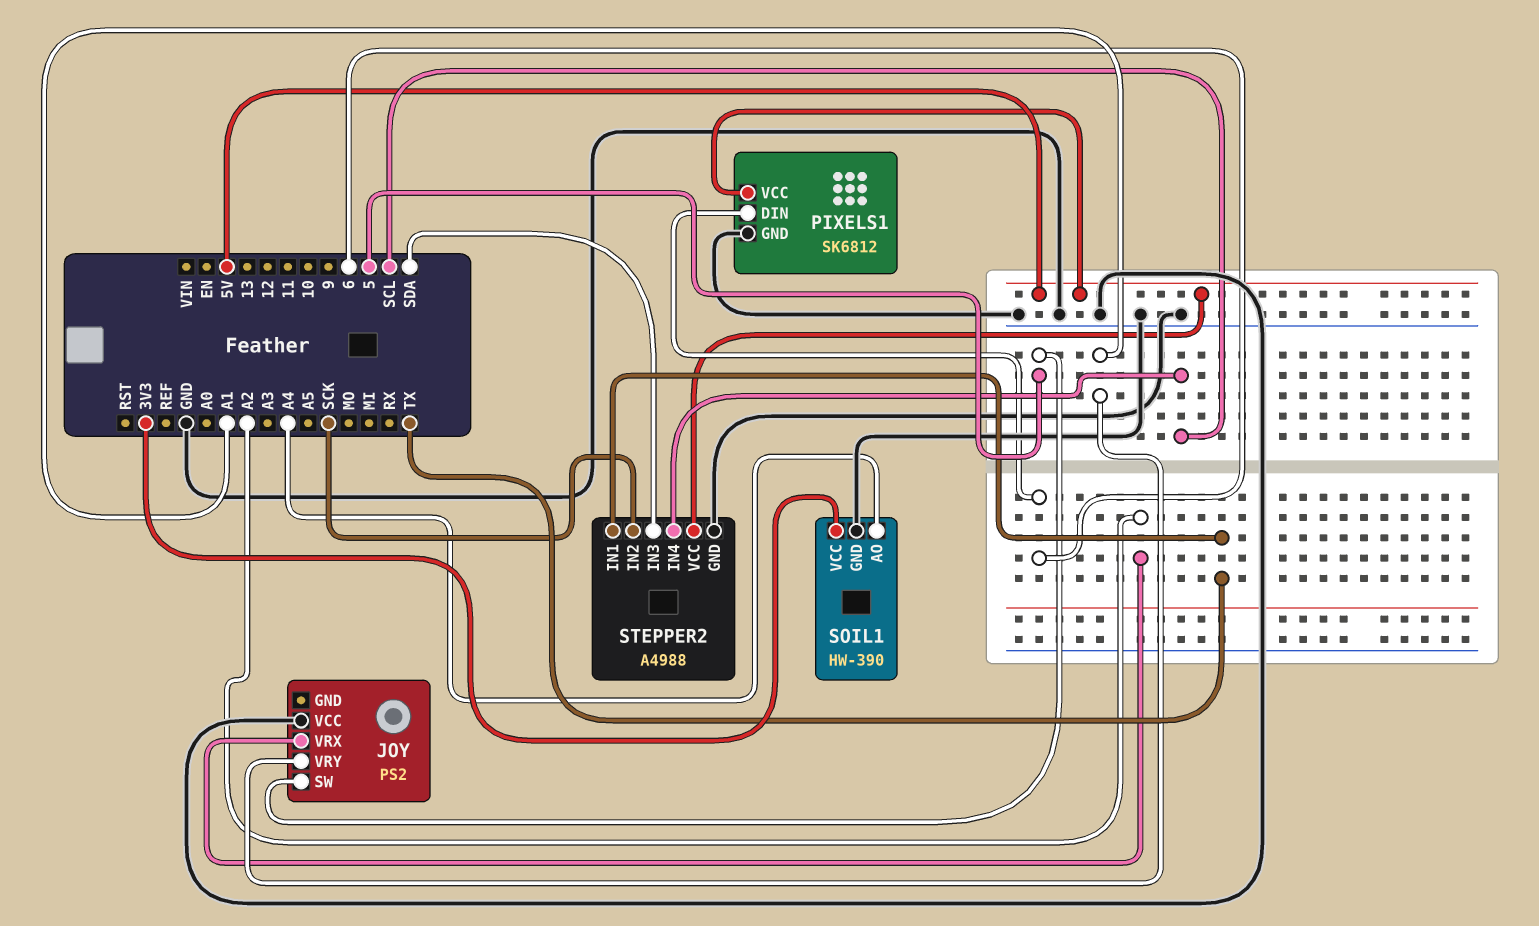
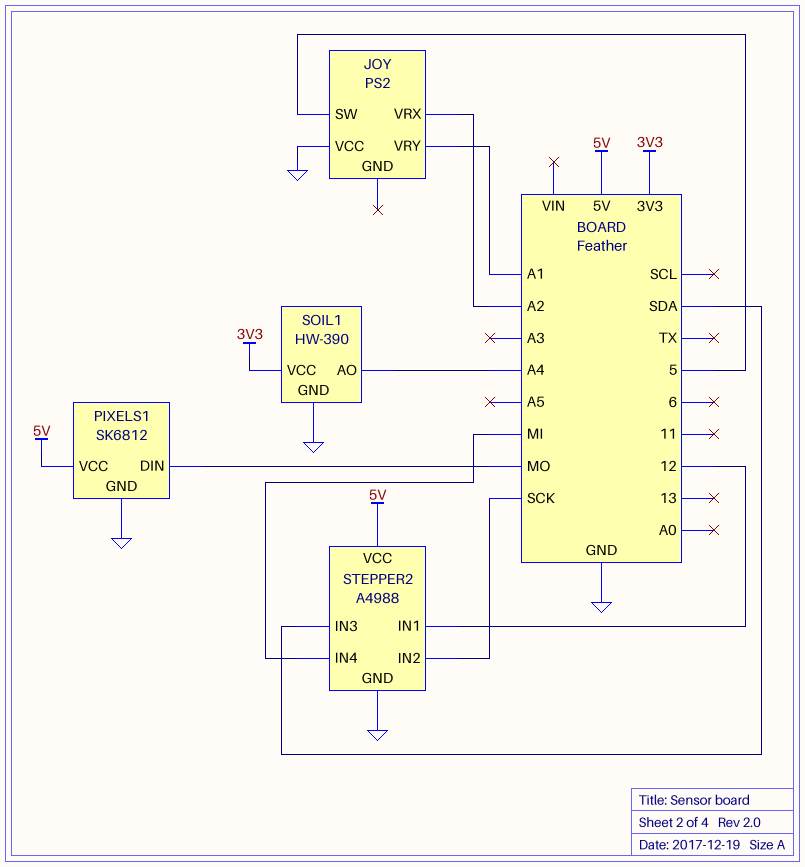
PIXELS1 pin DIN: 6 -> MO
STEPPER2 pin IN1: TX -> 12
STEPPER2 pin IN4: SCL -> MI

